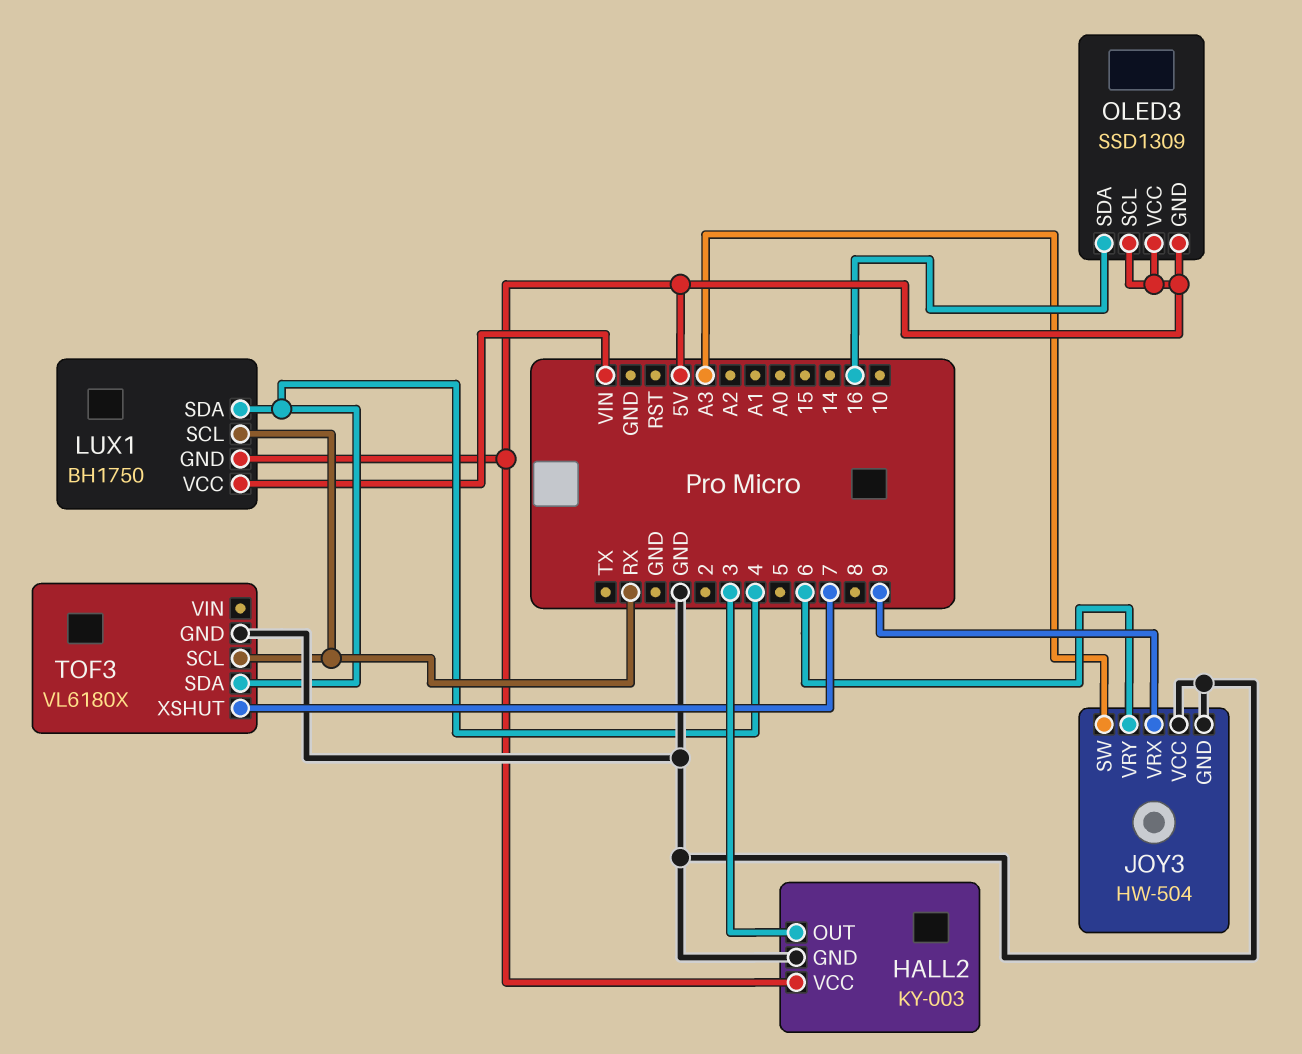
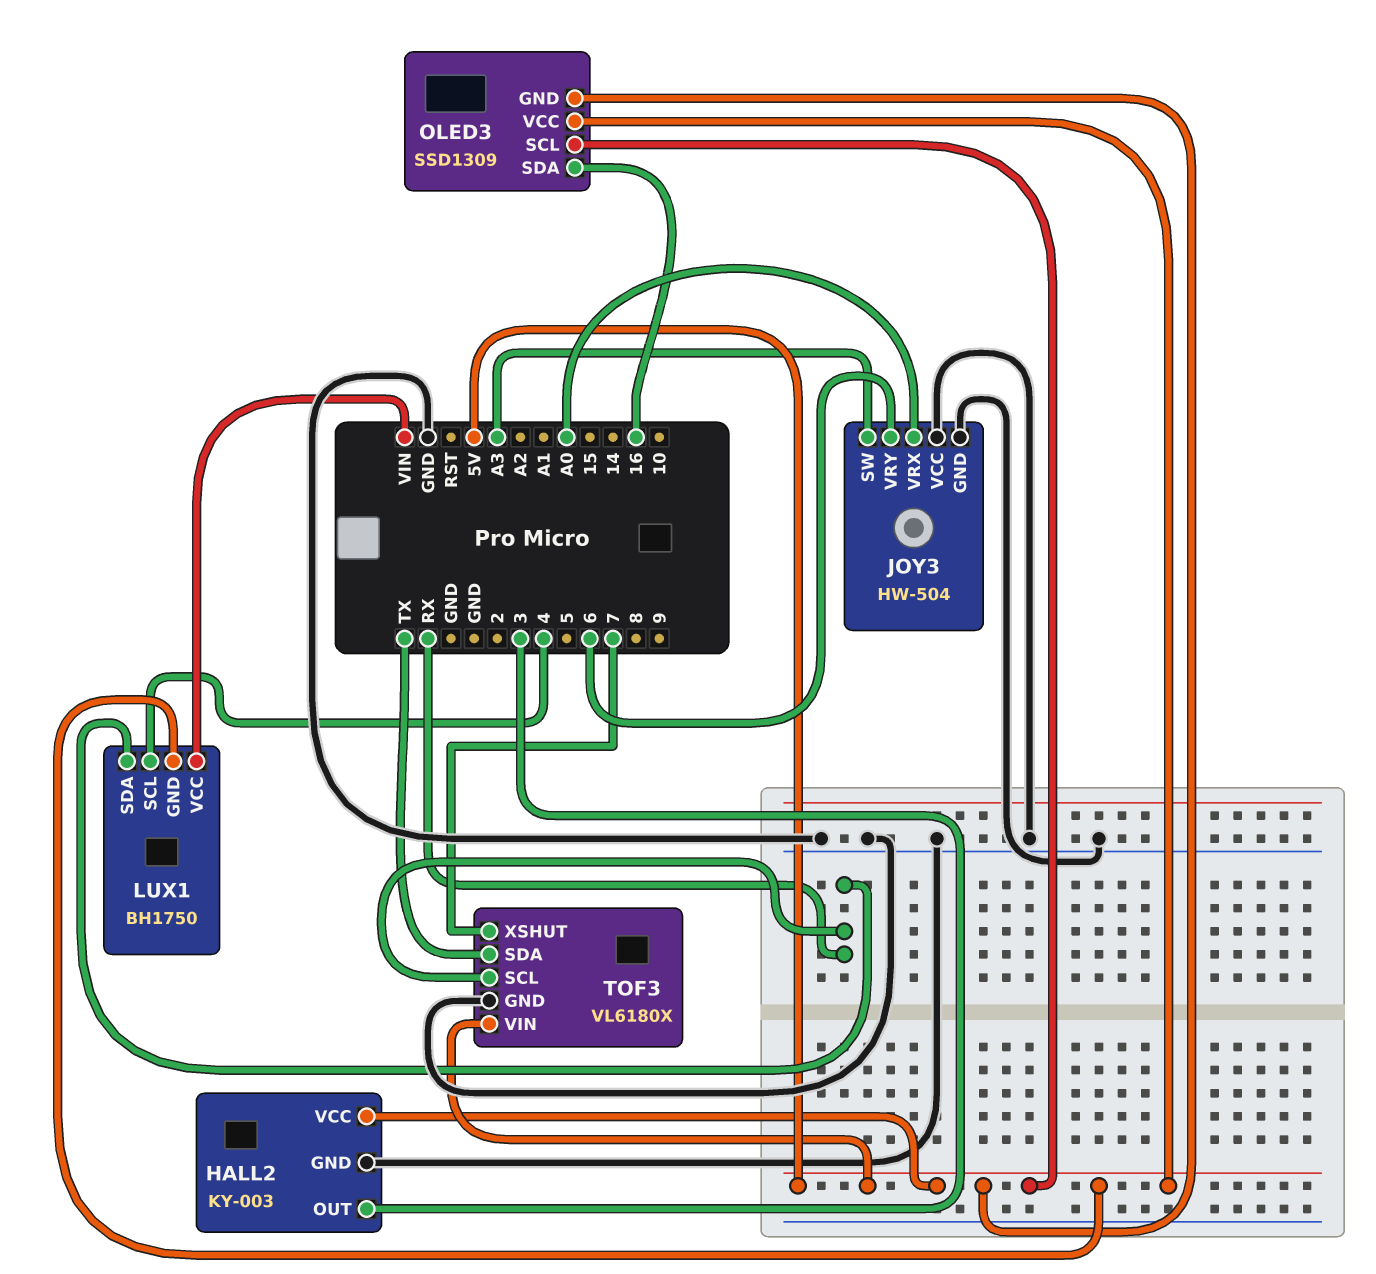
JOY3 pin VRX: 9 -> A0
LUX1 pin SCL: RX -> 4
LUX1 pin SDA: 4 -> RX
TOF3 pin SDA: 4 -> TX
TOF3 pin VIN: none -> 5V

